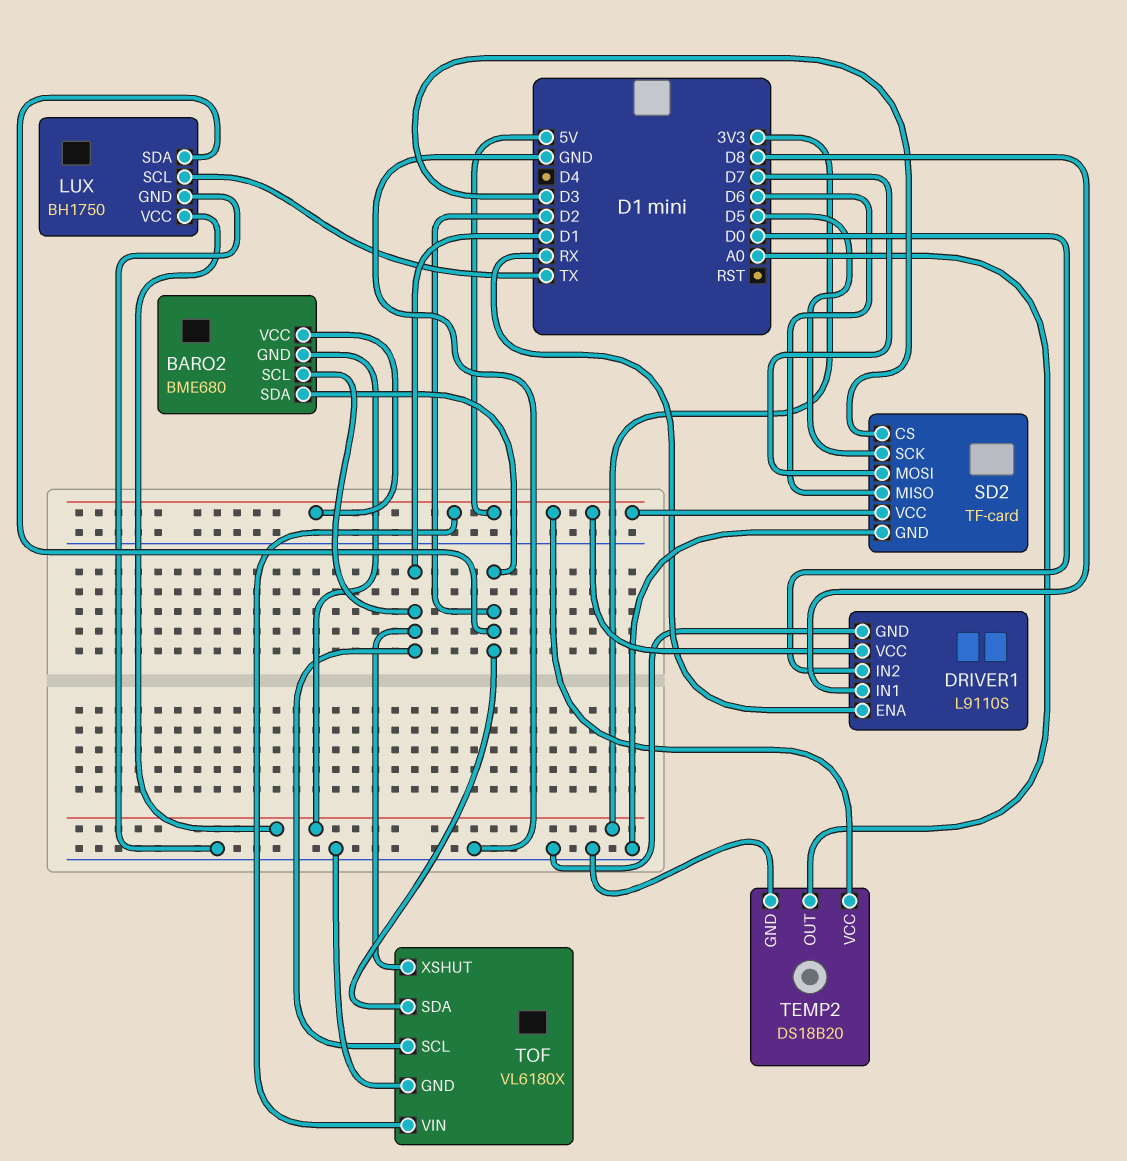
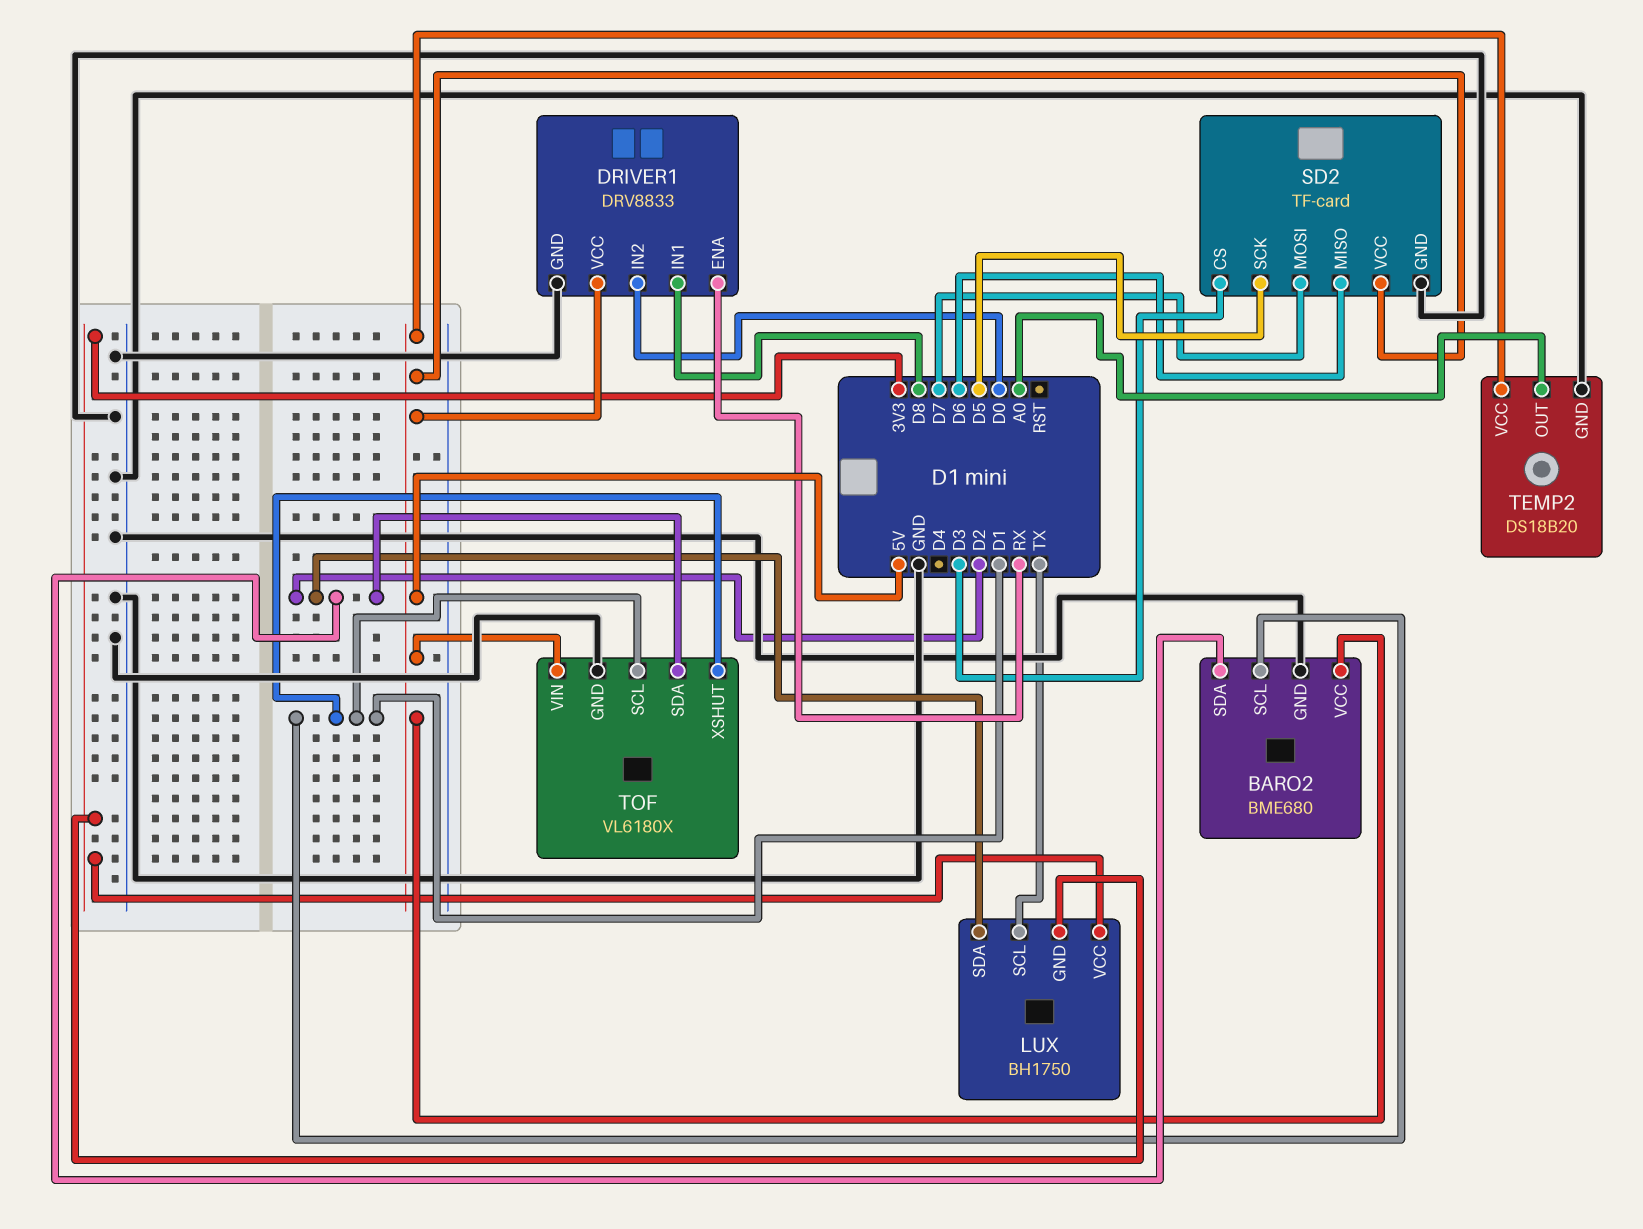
BARO2 pin GND: 3V3 -> GND
DRIVER1: L9110S -> DRV8833
LUX pin GND: GND -> 3V3

